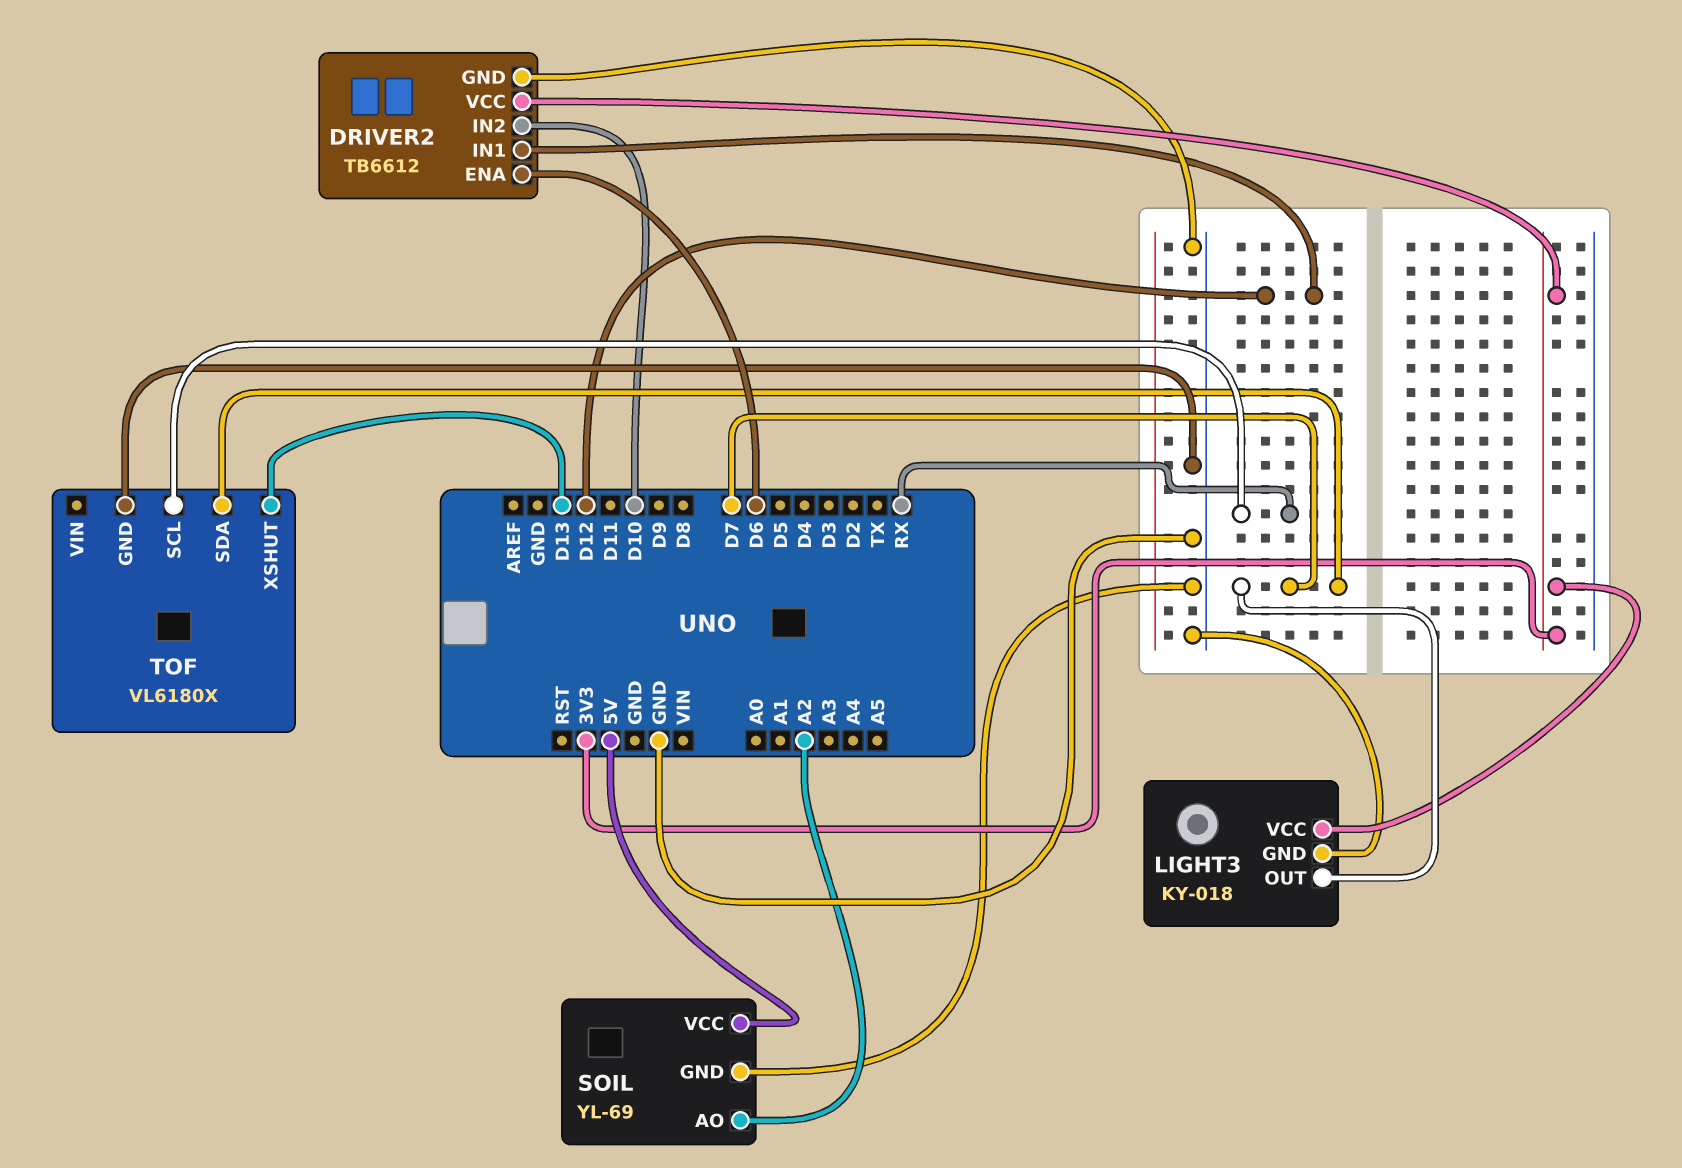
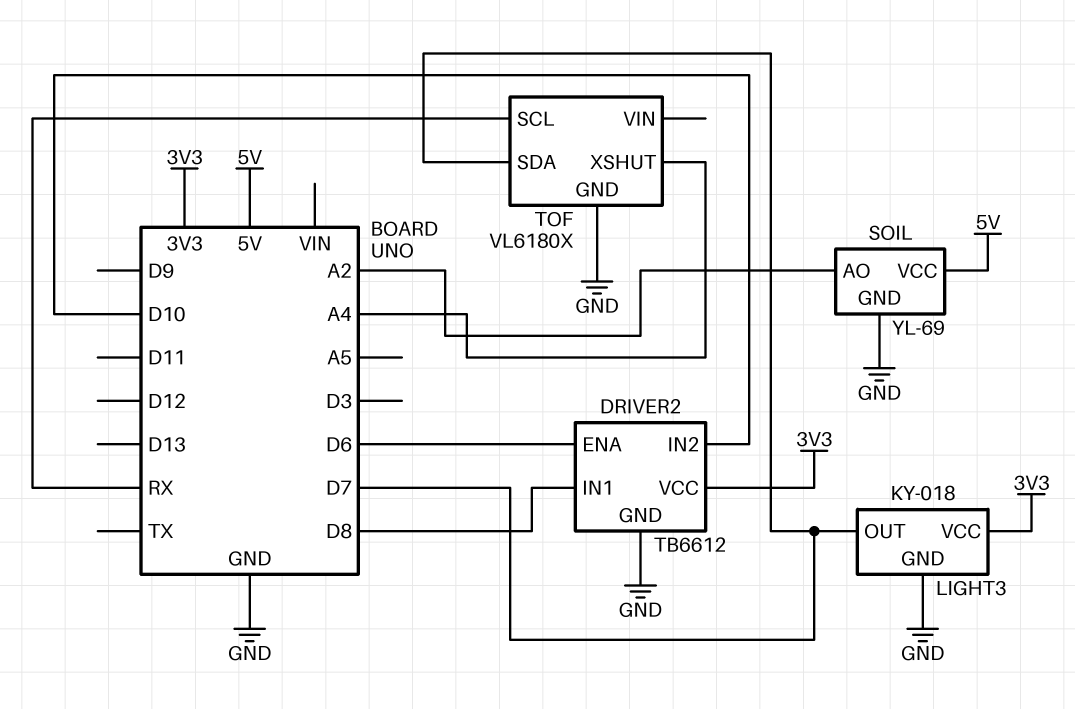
DRIVER2 pin IN1: D12 -> D8
TOF pin XSHUT: D13 -> A4

